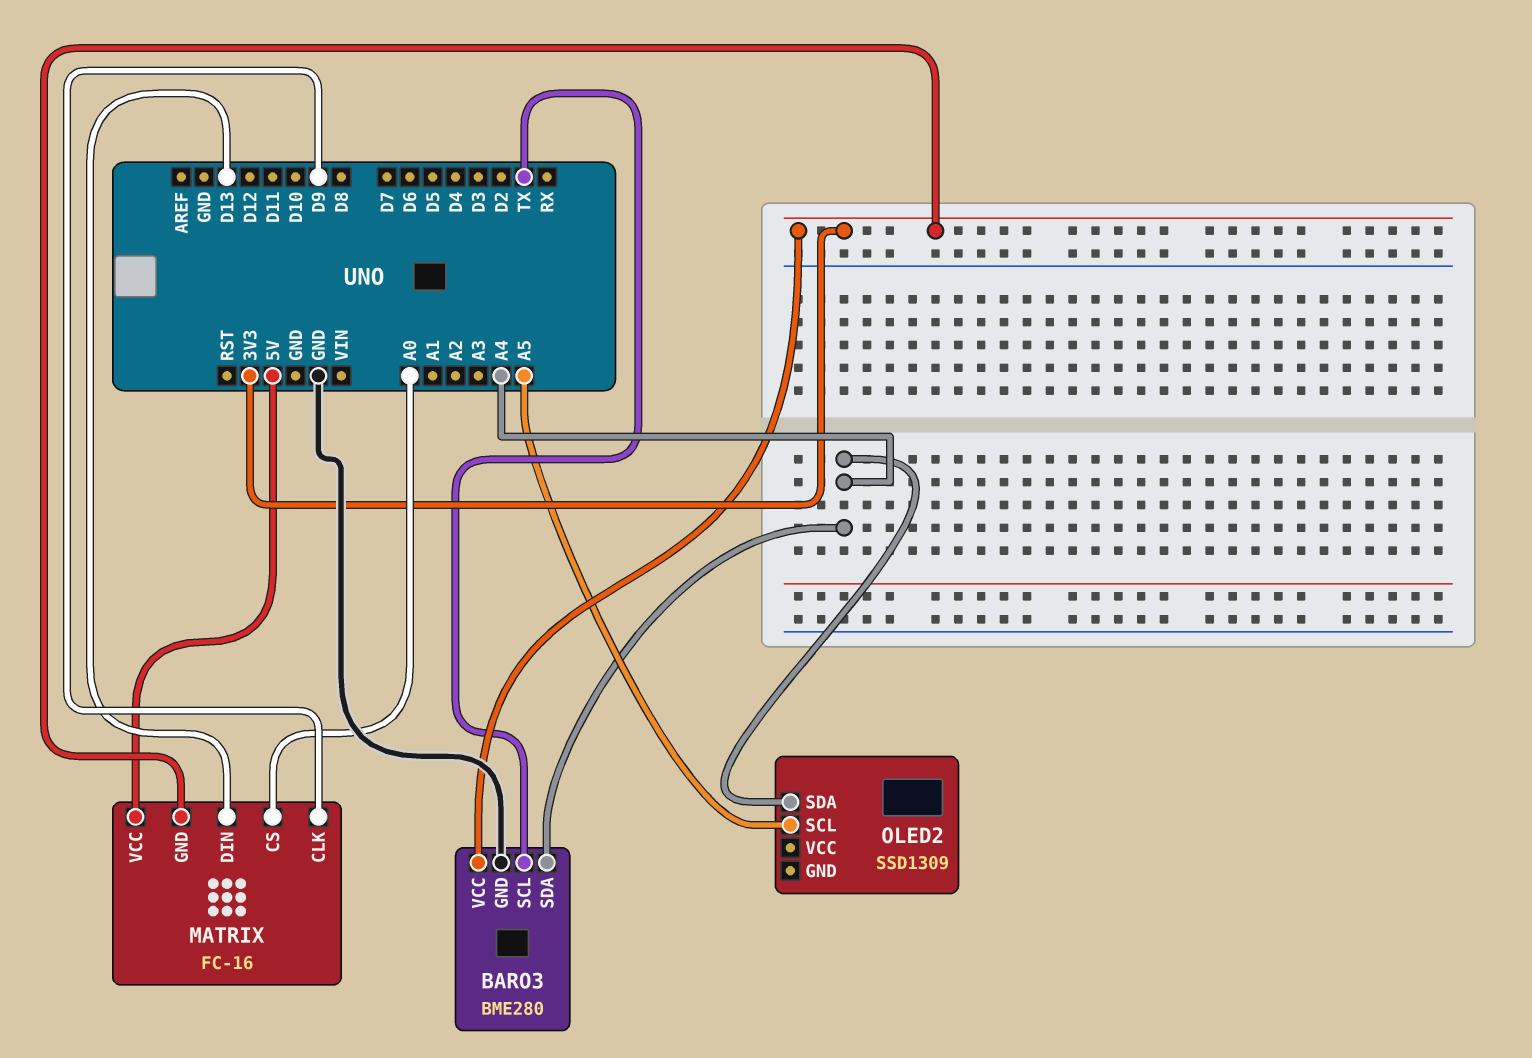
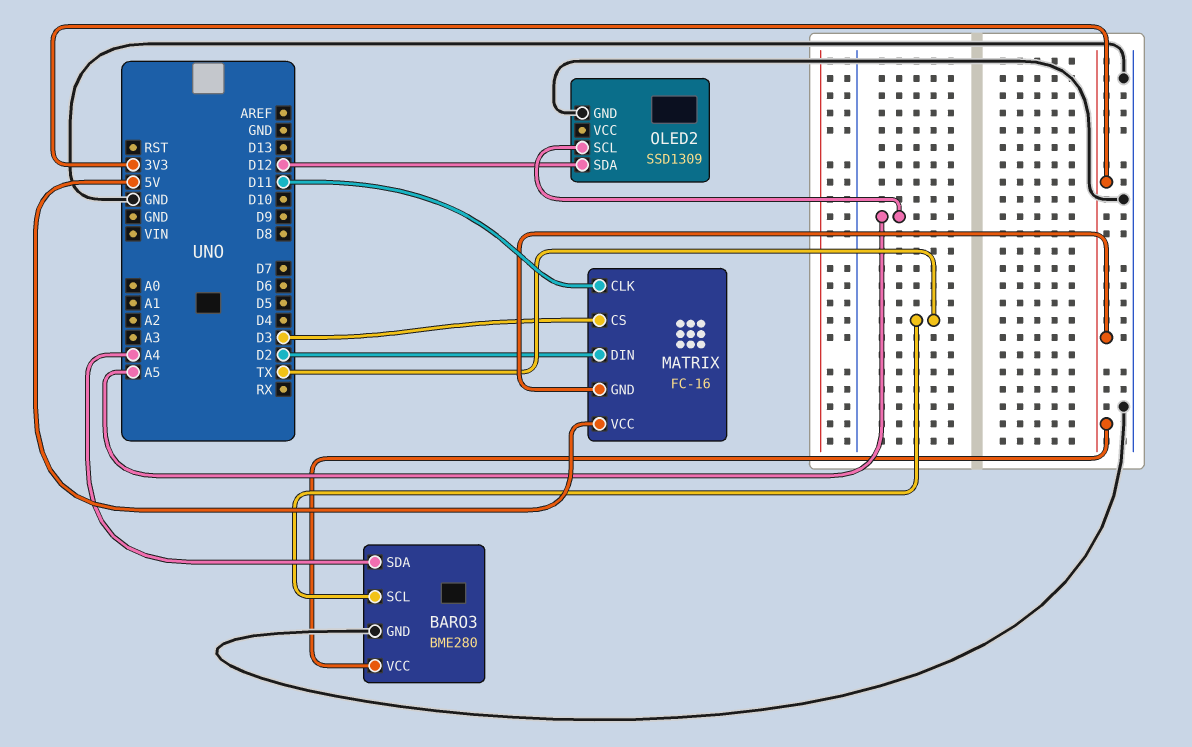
MATRIX pin CLK: D9 -> D11
MATRIX pin CS: A0 -> D3
MATRIX pin DIN: D13 -> D2
OLED2 pin GND: none -> GND
OLED2 pin SDA: A4 -> D12

